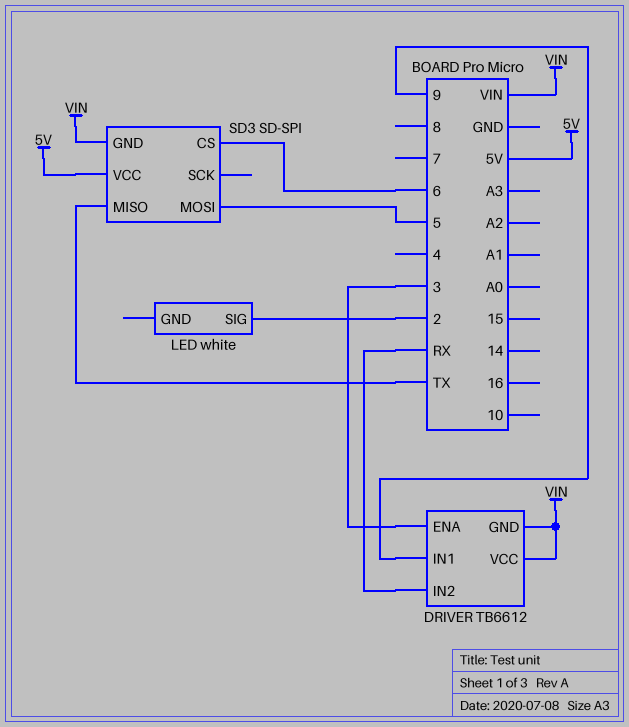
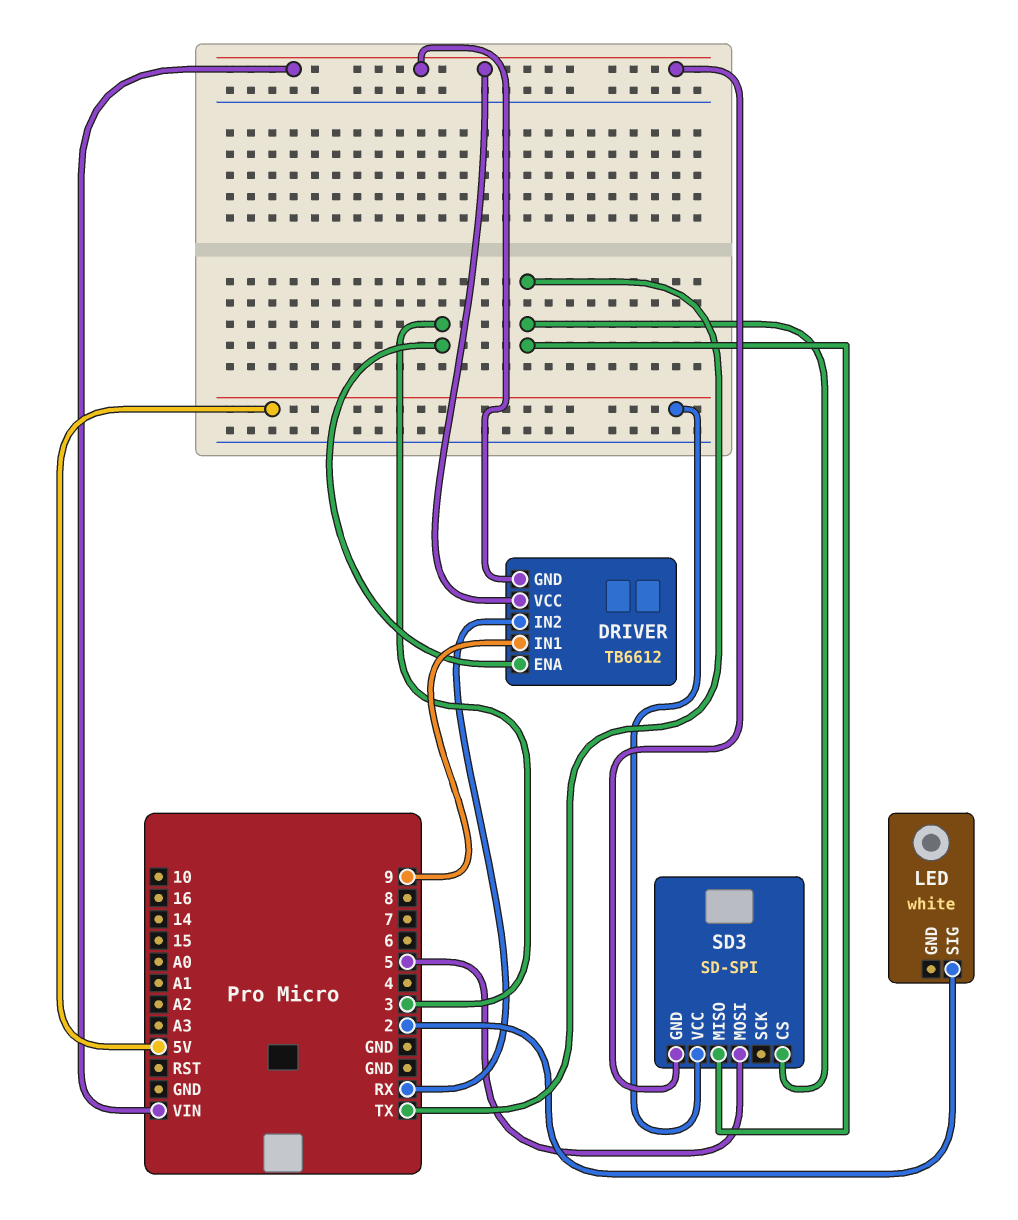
SD3 pin CS: 6 -> TX

